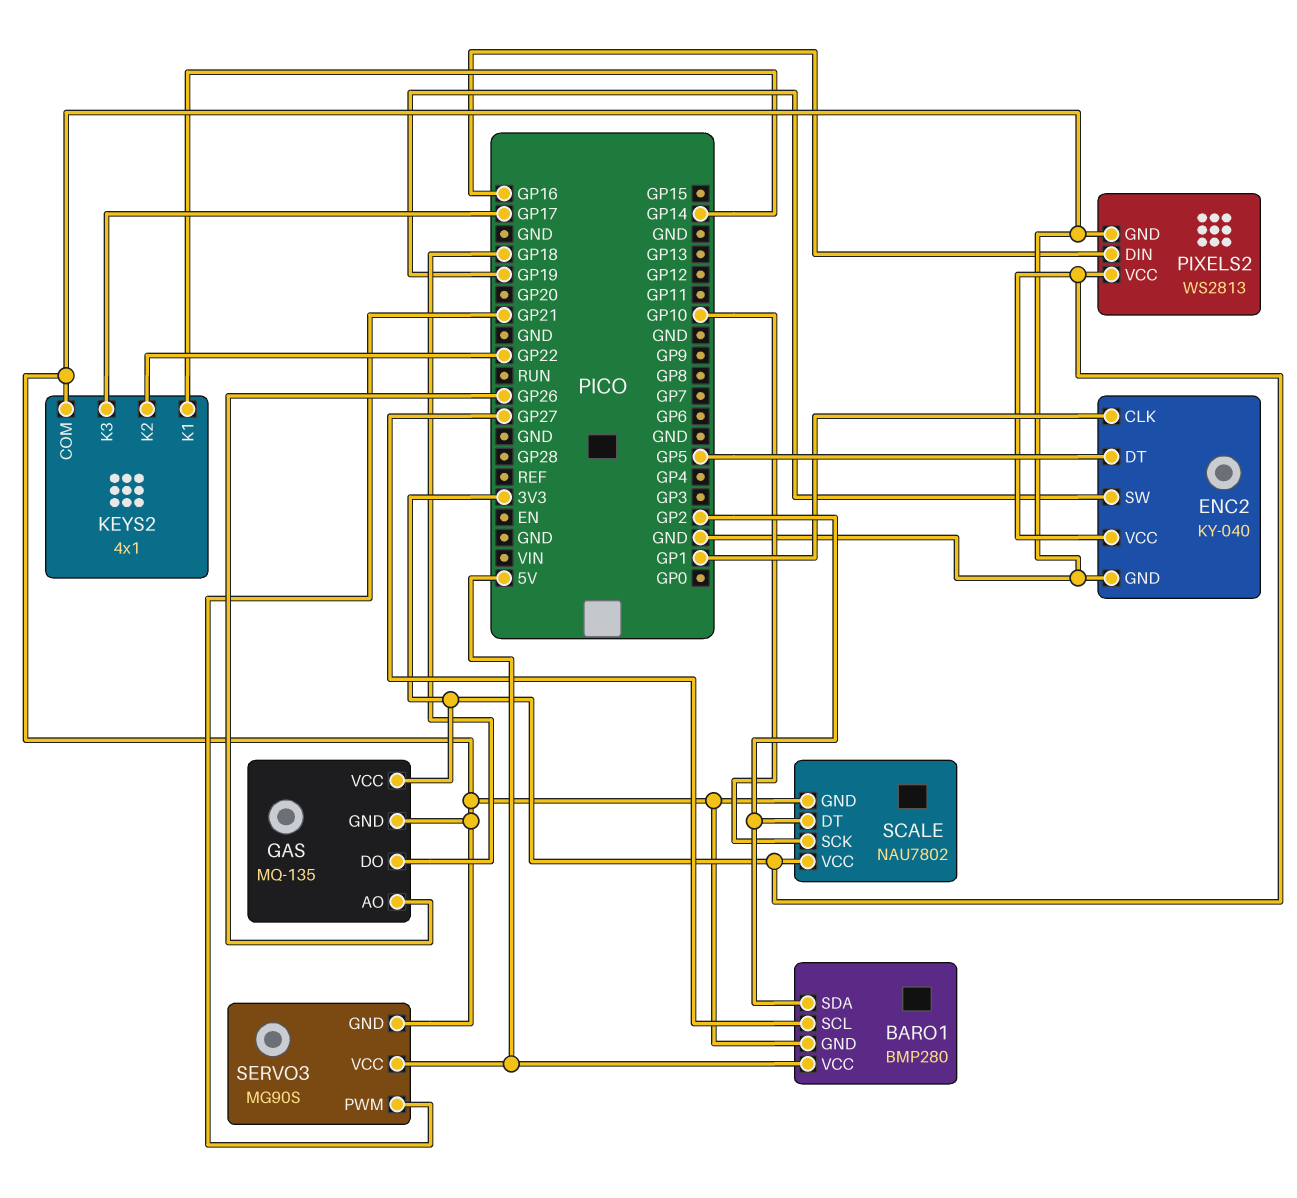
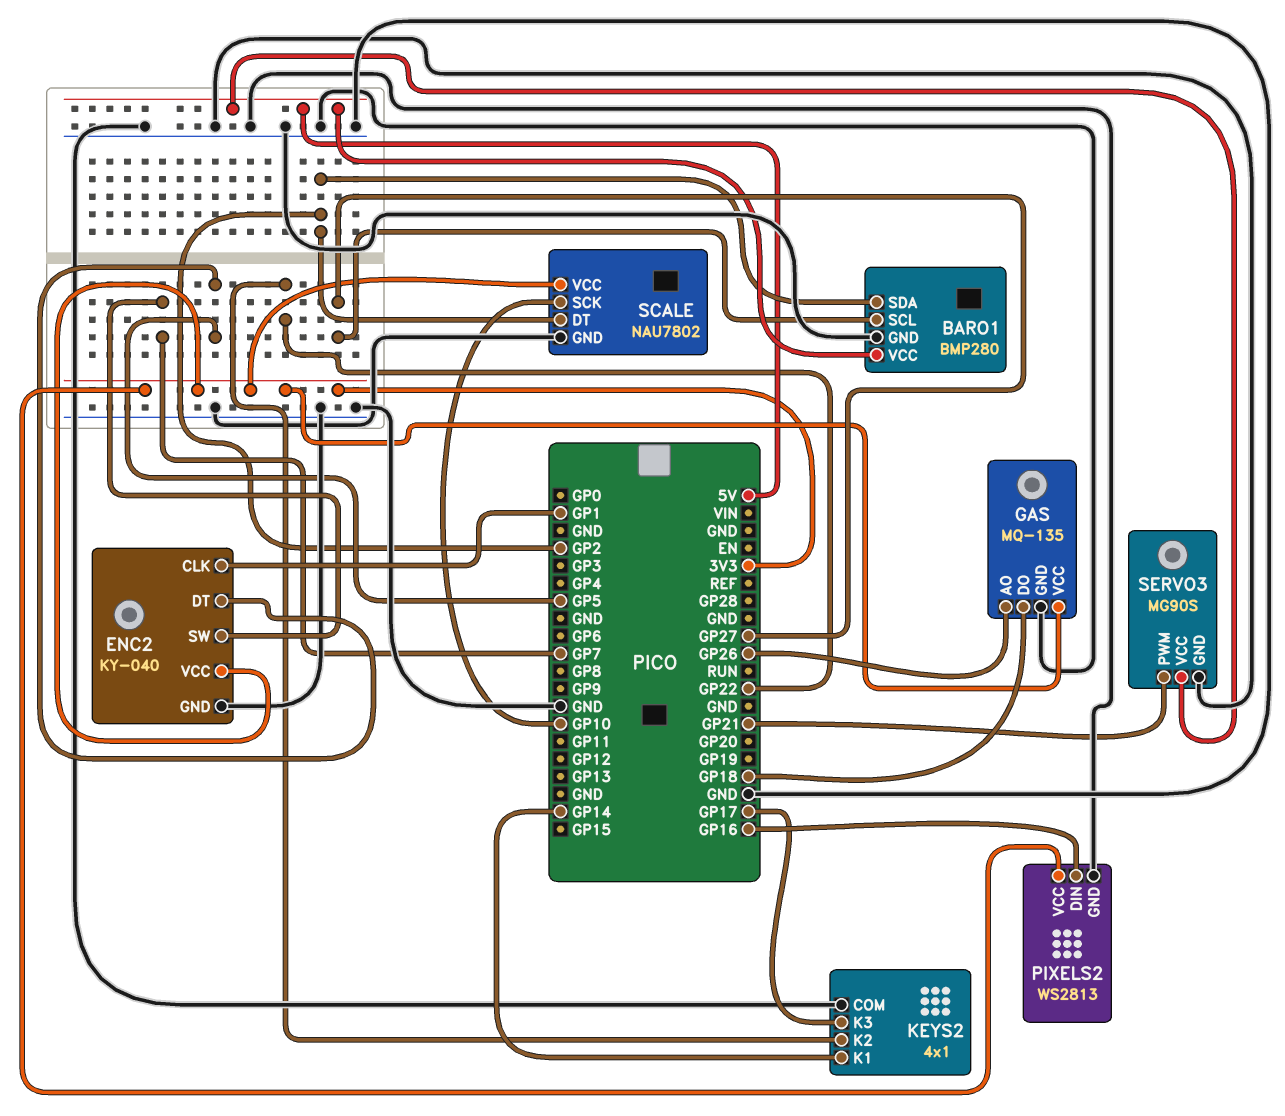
ENC2 pin SW: GP19 -> GP7

